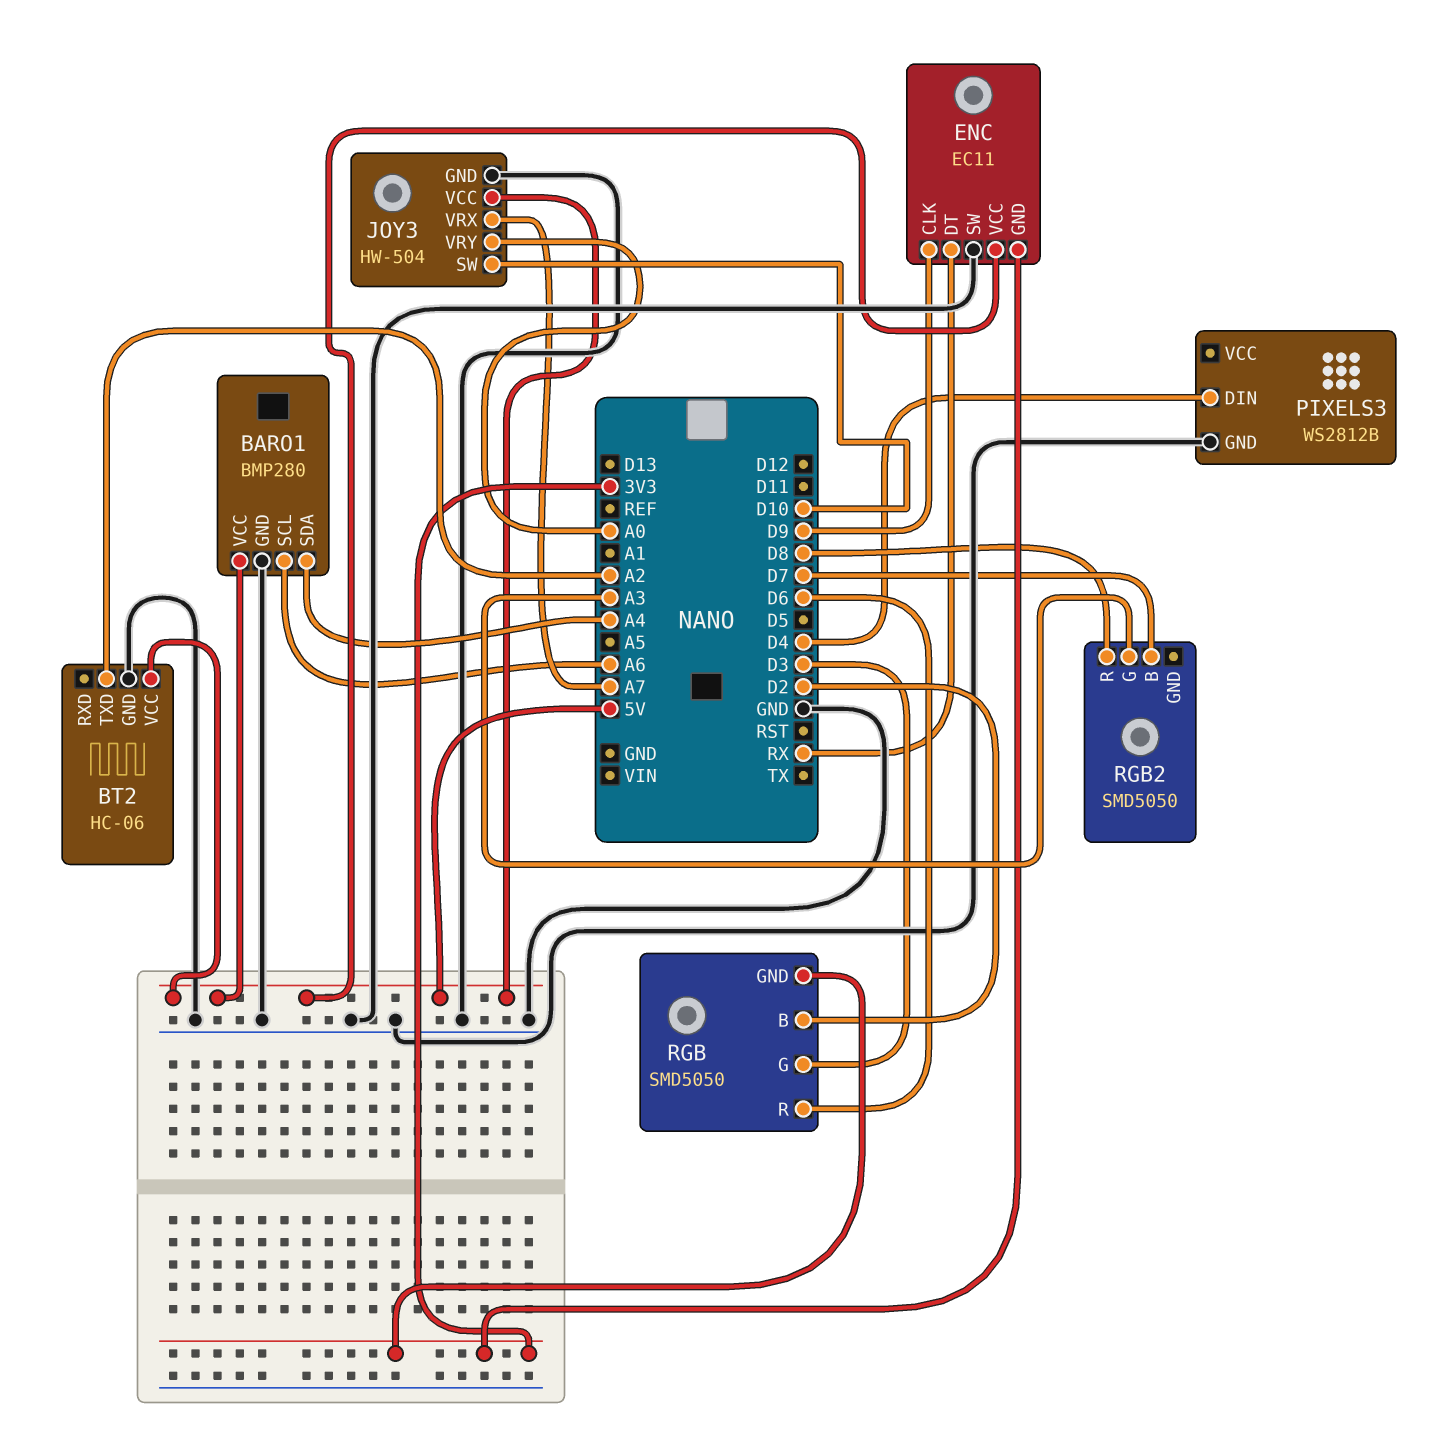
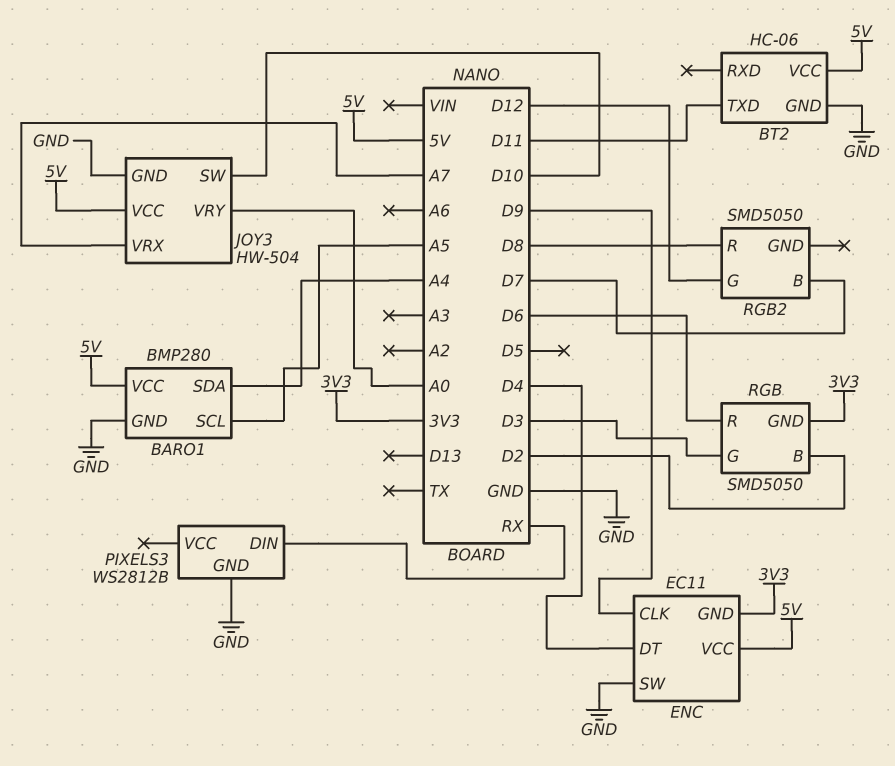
BARO1 pin SCL: A6 -> A5
BT2 pin TXD: A2 -> D11
ENC pin DT: RX -> D4
PIXELS3 pin DIN: D4 -> RX
RGB2 pin G: A3 -> D12

